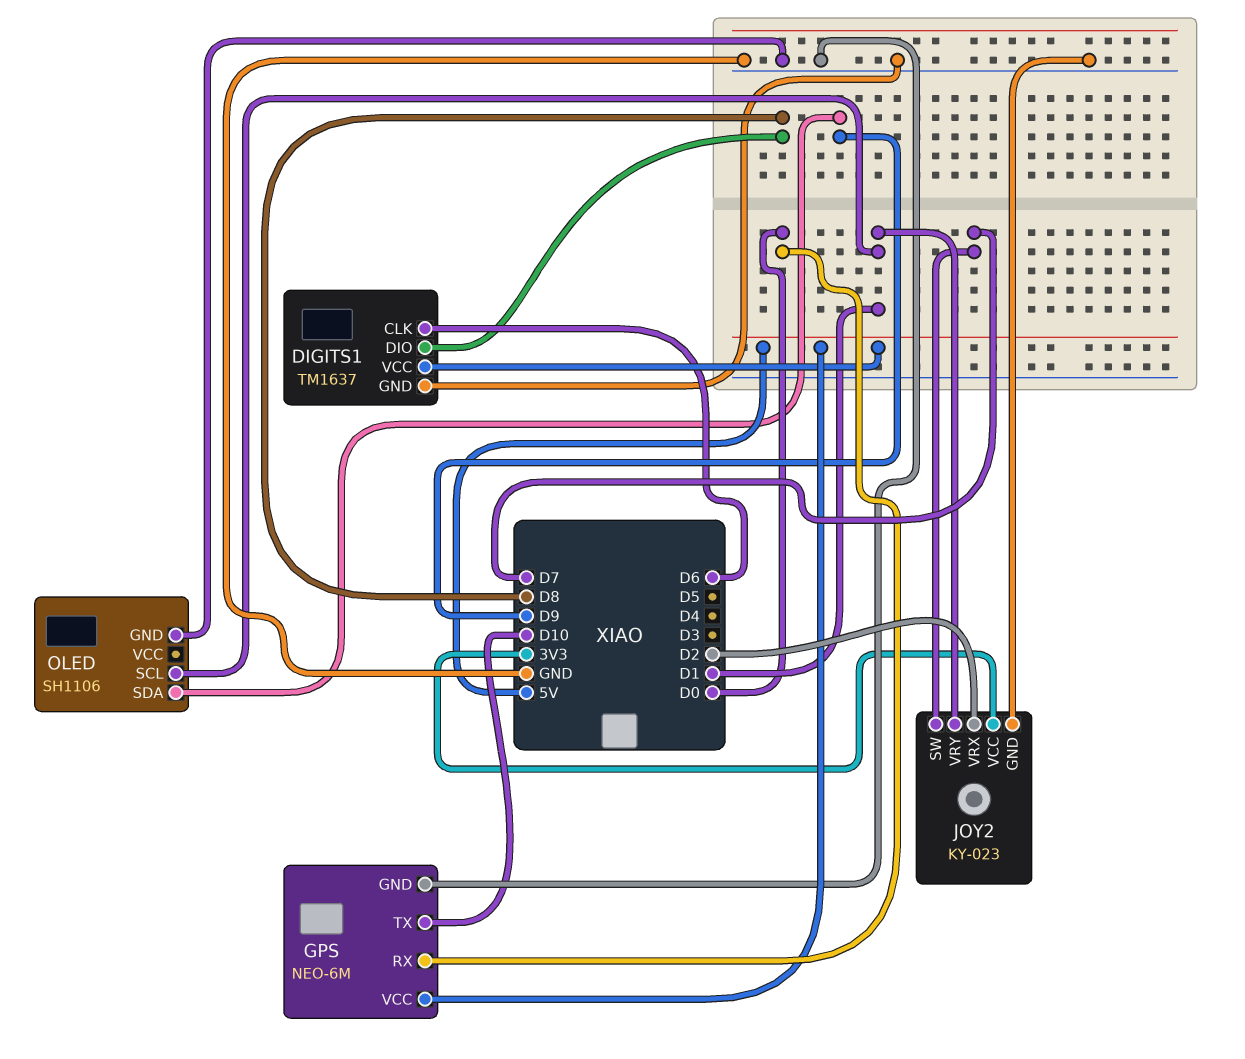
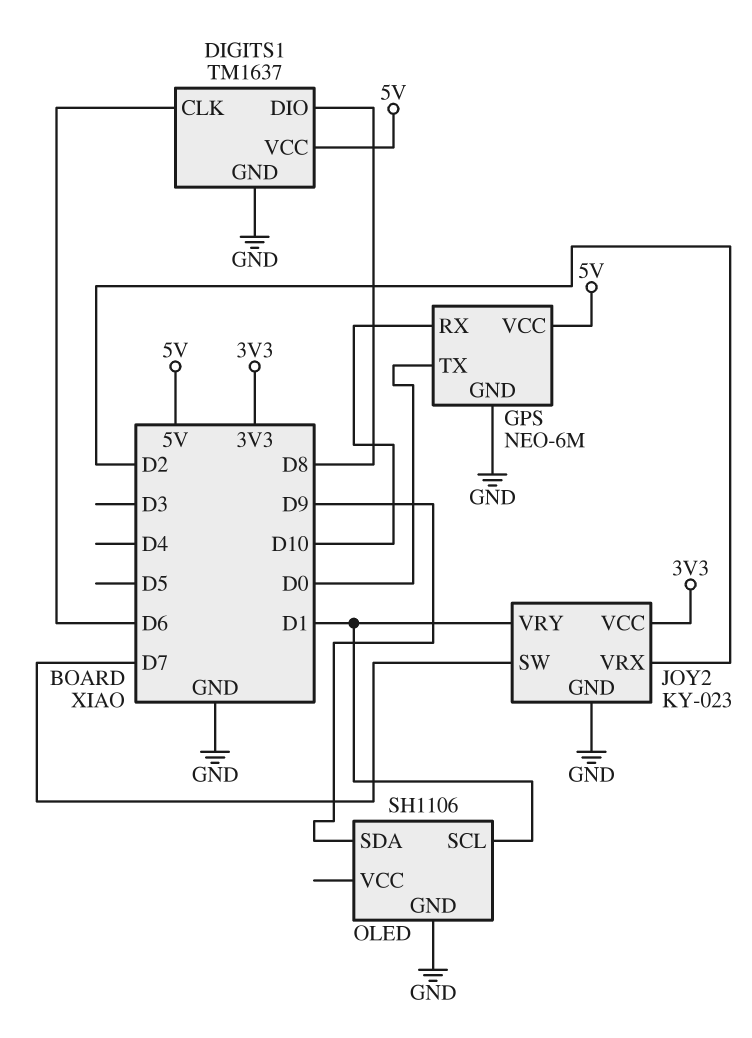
GPS pin RX: D0 -> D10
GPS pin TX: D10 -> D0

